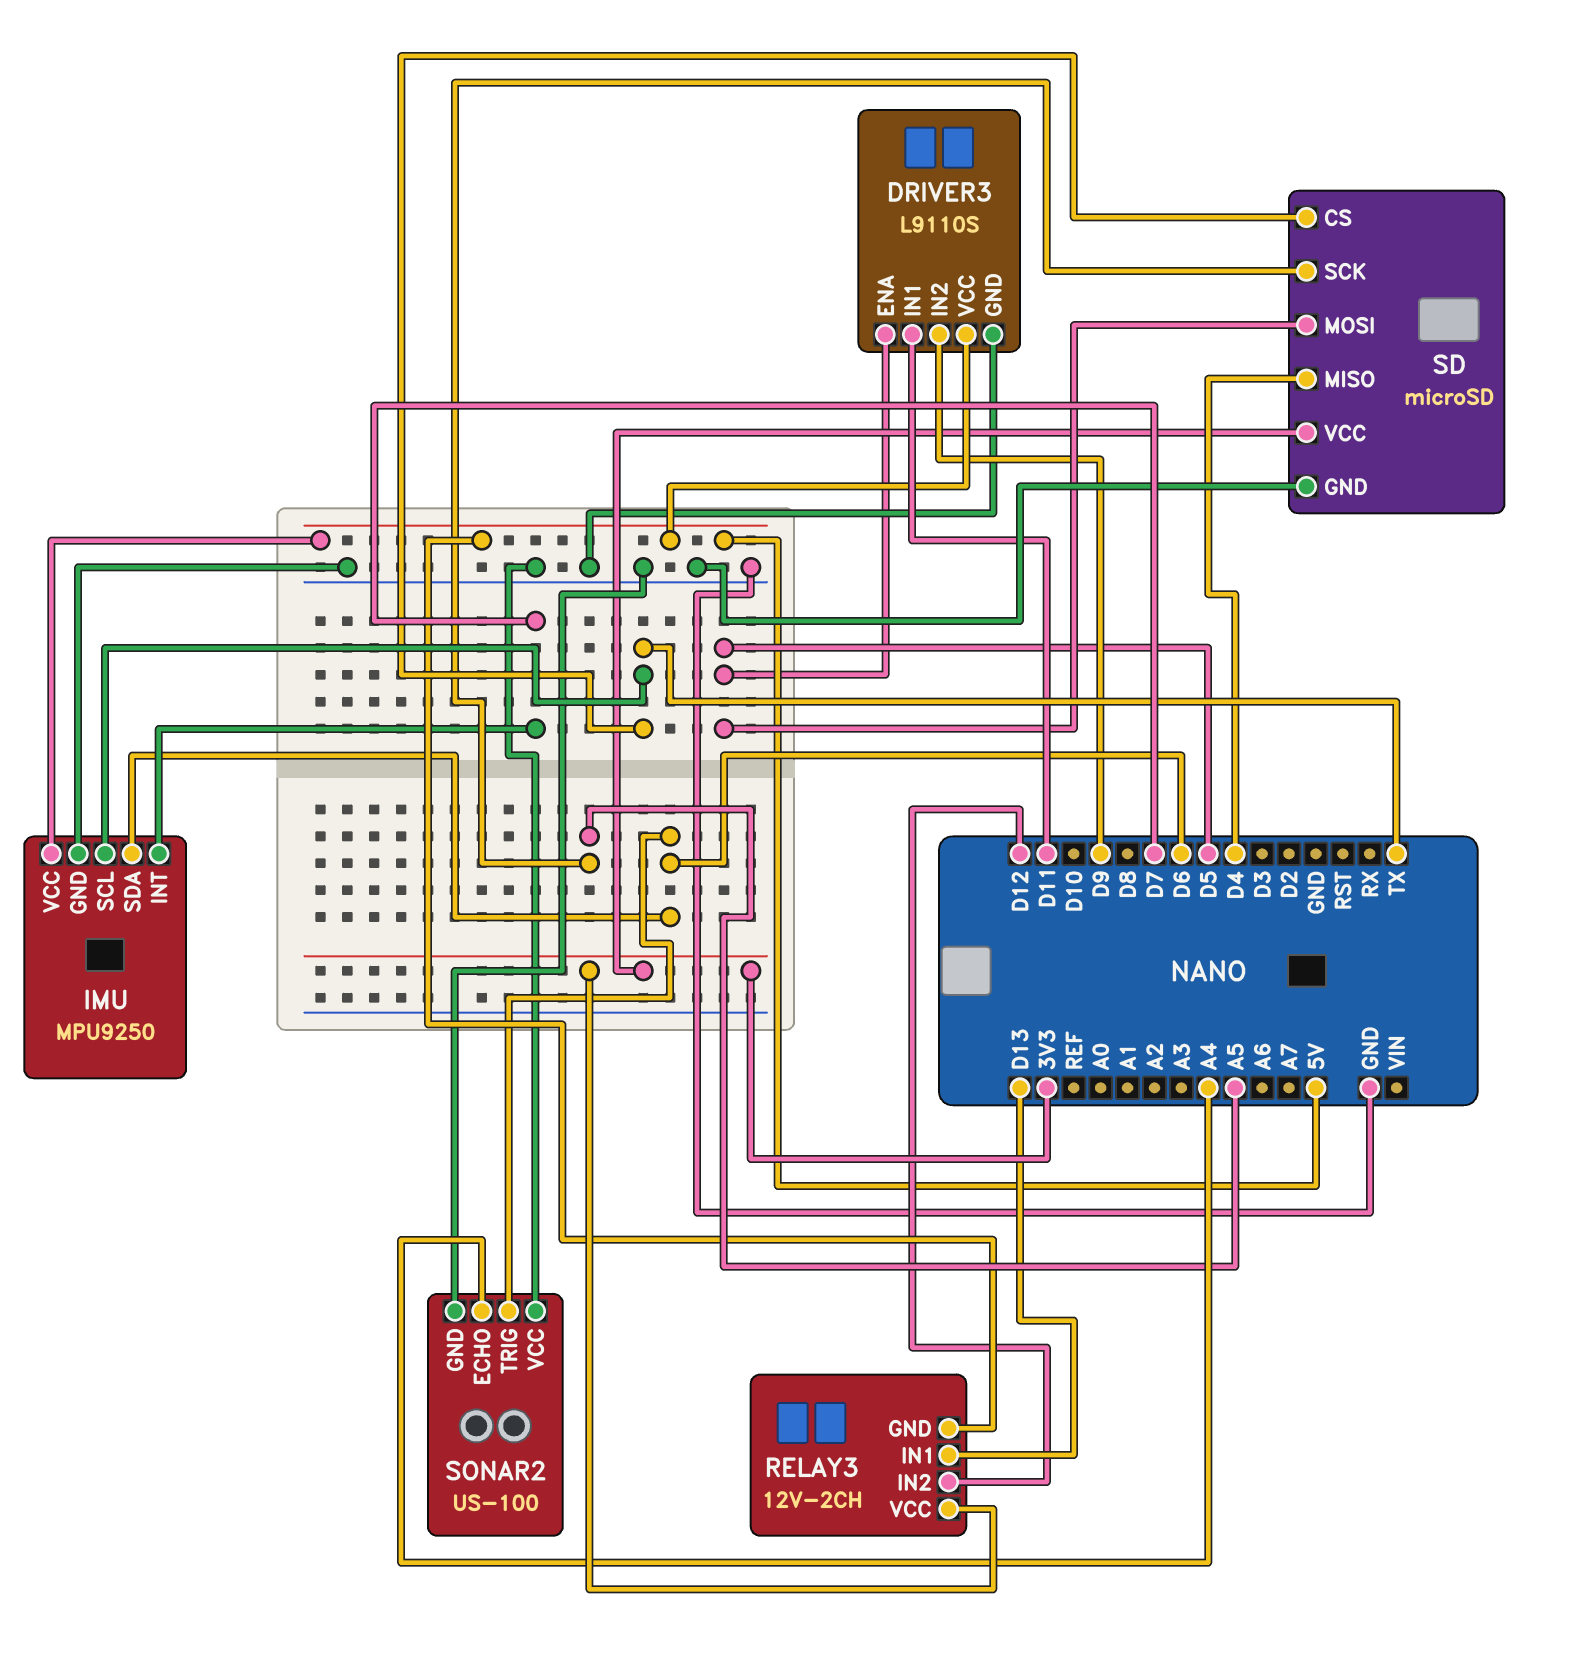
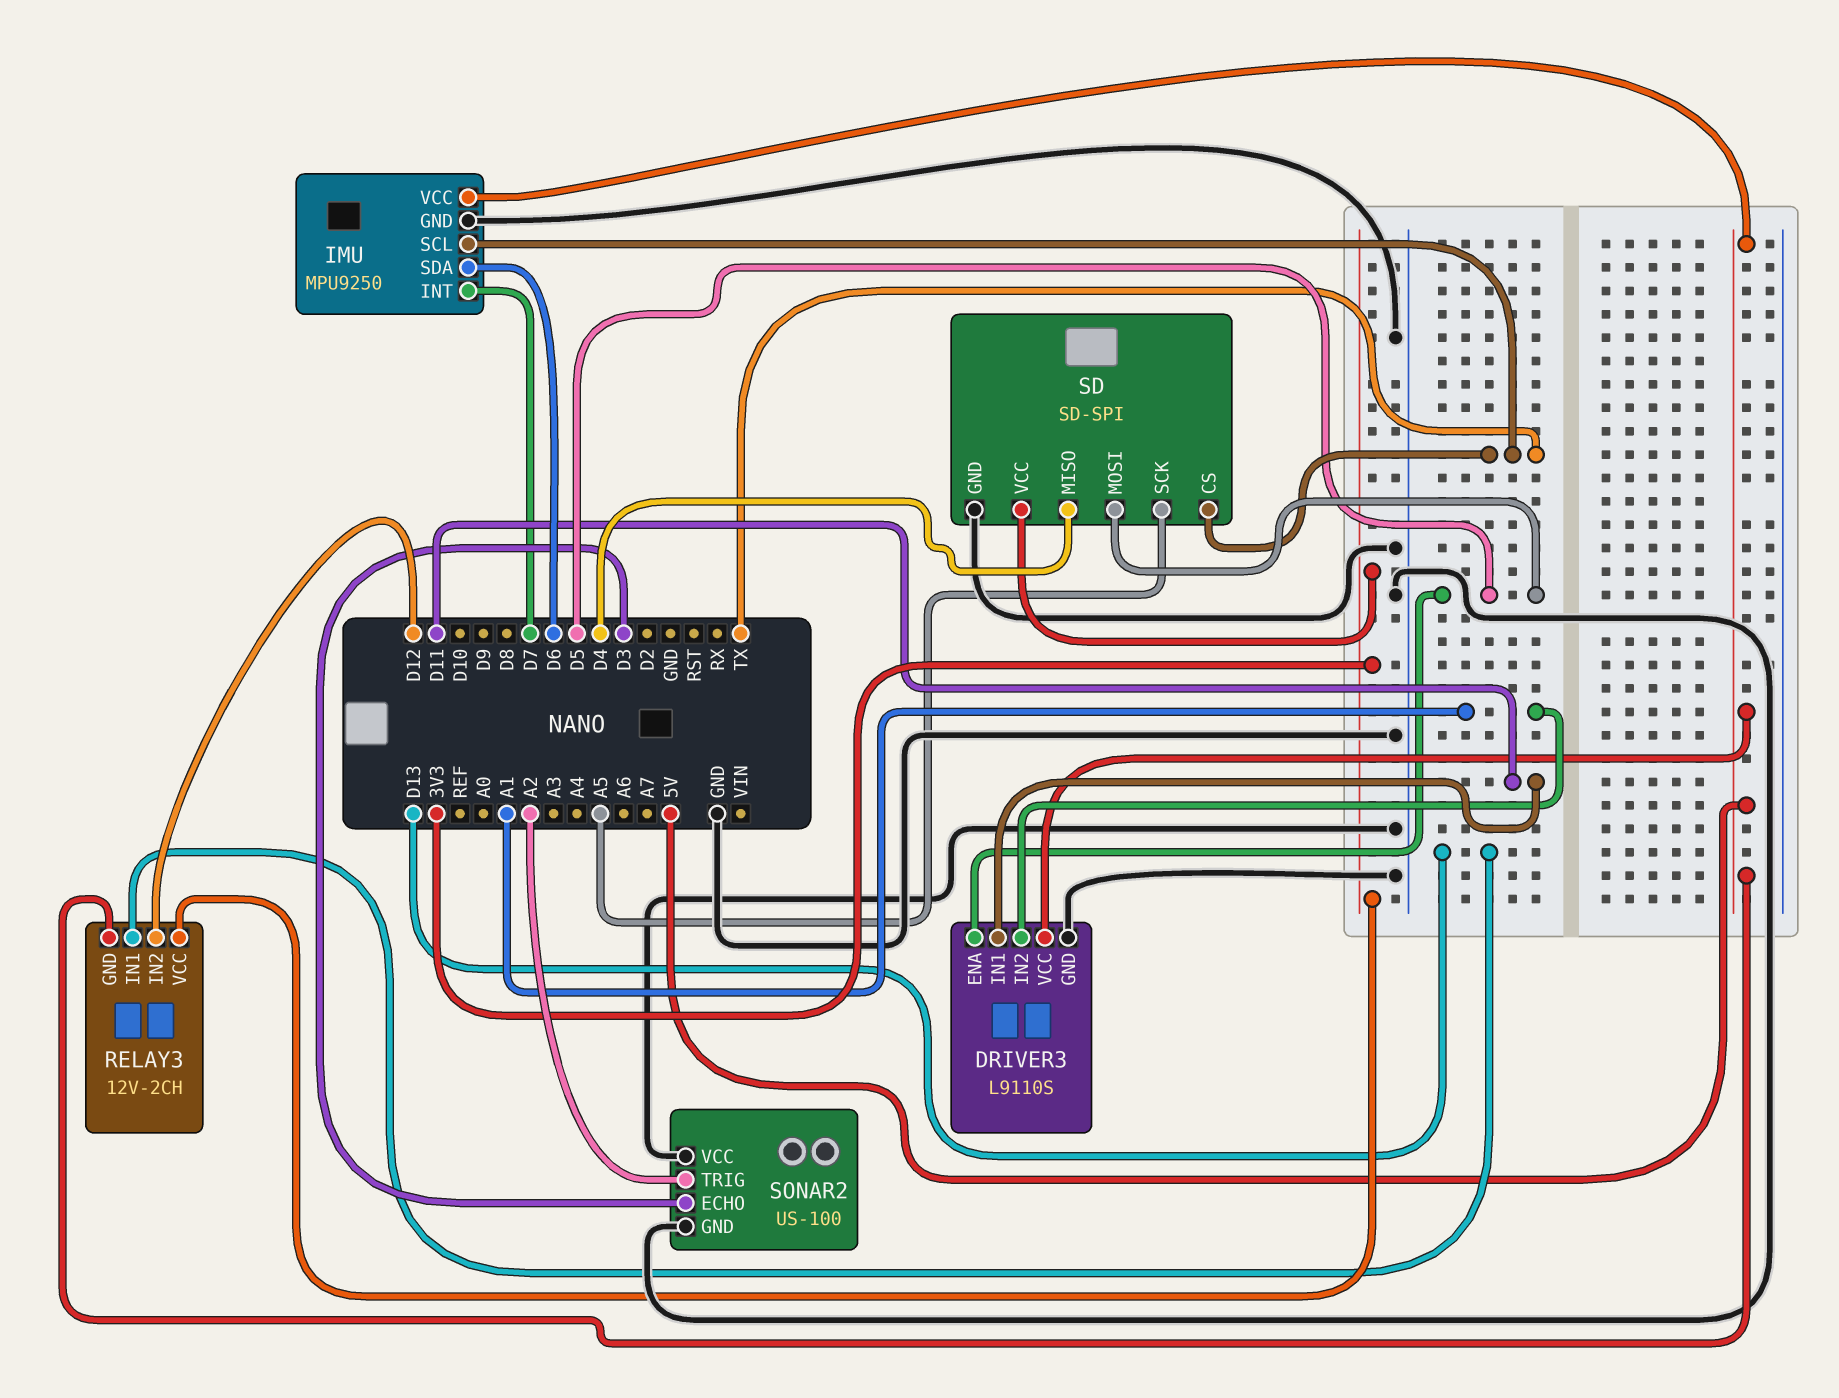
DRIVER3 pin IN2: D9 -> A1
SD: microSD -> SD-SPI
SONAR2 pin ECHO: A4 -> D3
SONAR2 pin TRIG: D6 -> A2

